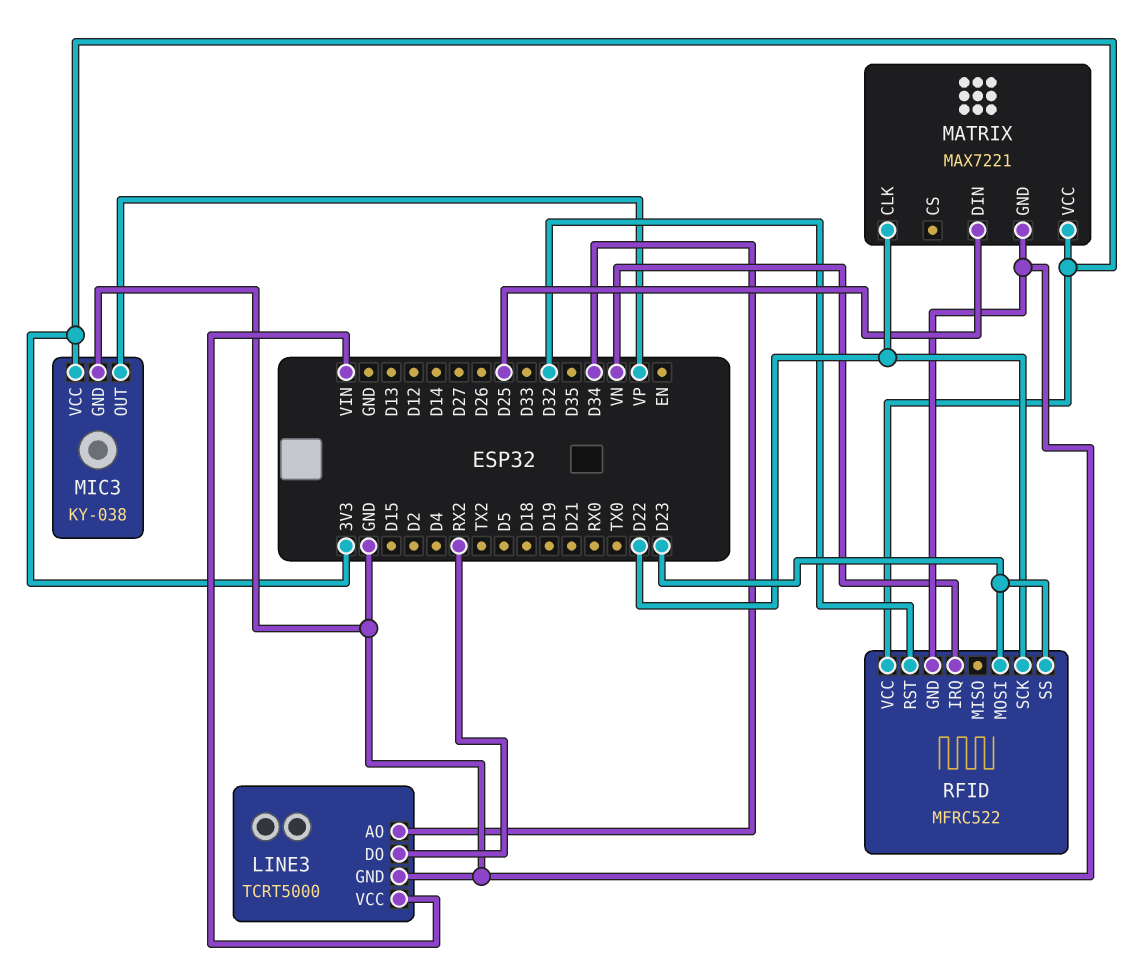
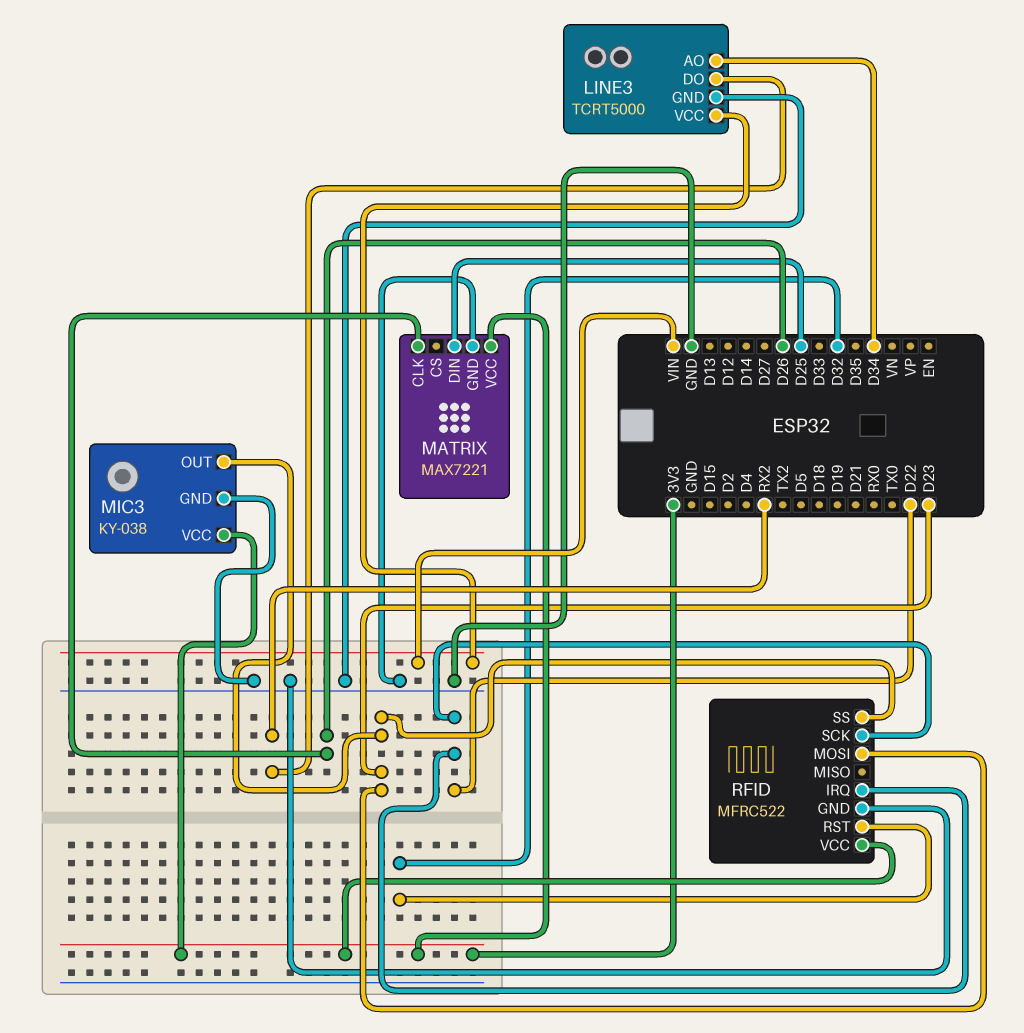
MATRIX pin CLK: D22 -> D26
MIC3 pin OUT: VP -> D23
RFID pin IRQ: VN -> D22

